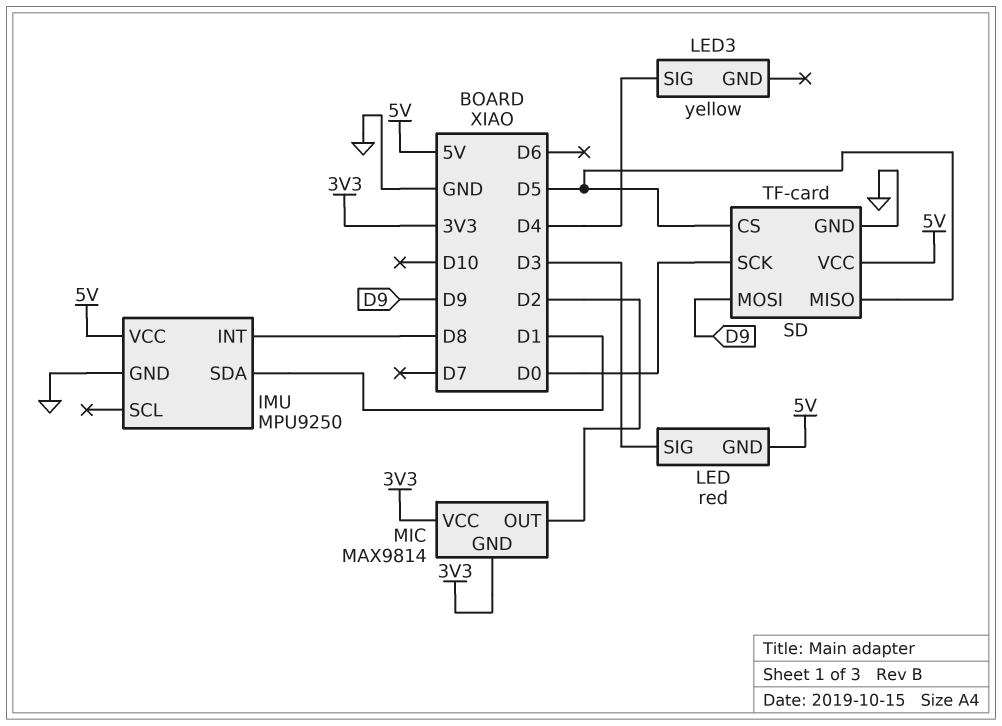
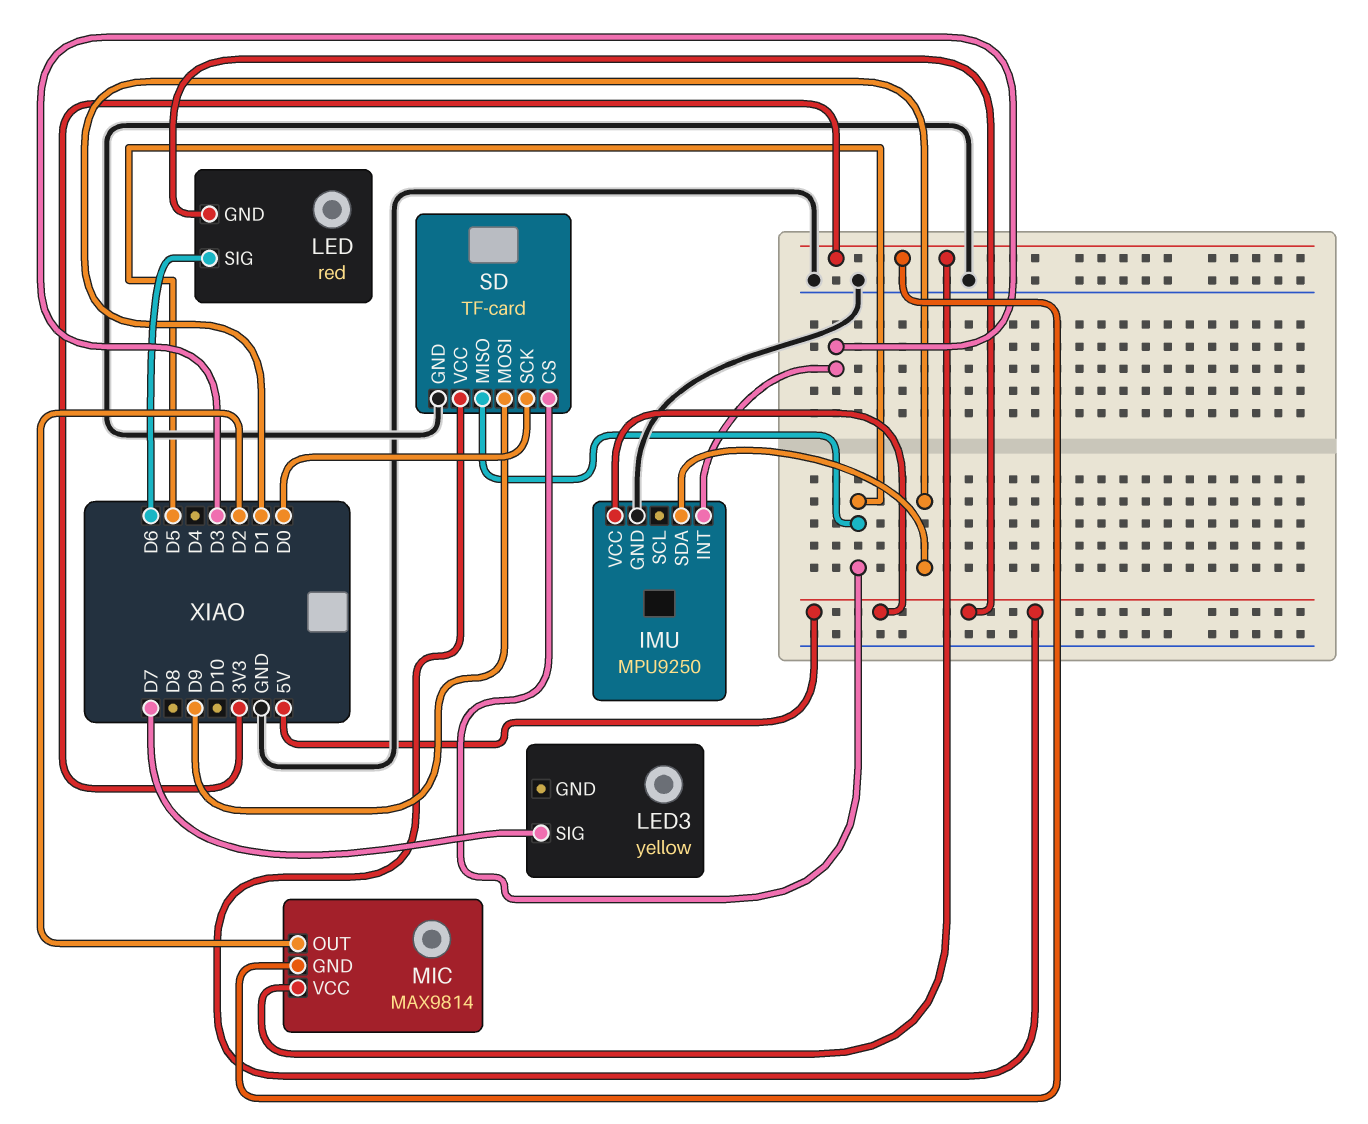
IMU pin INT: D8 -> D3
LED pin SIG: D3 -> D6
LED3 pin SIG: D4 -> D7

